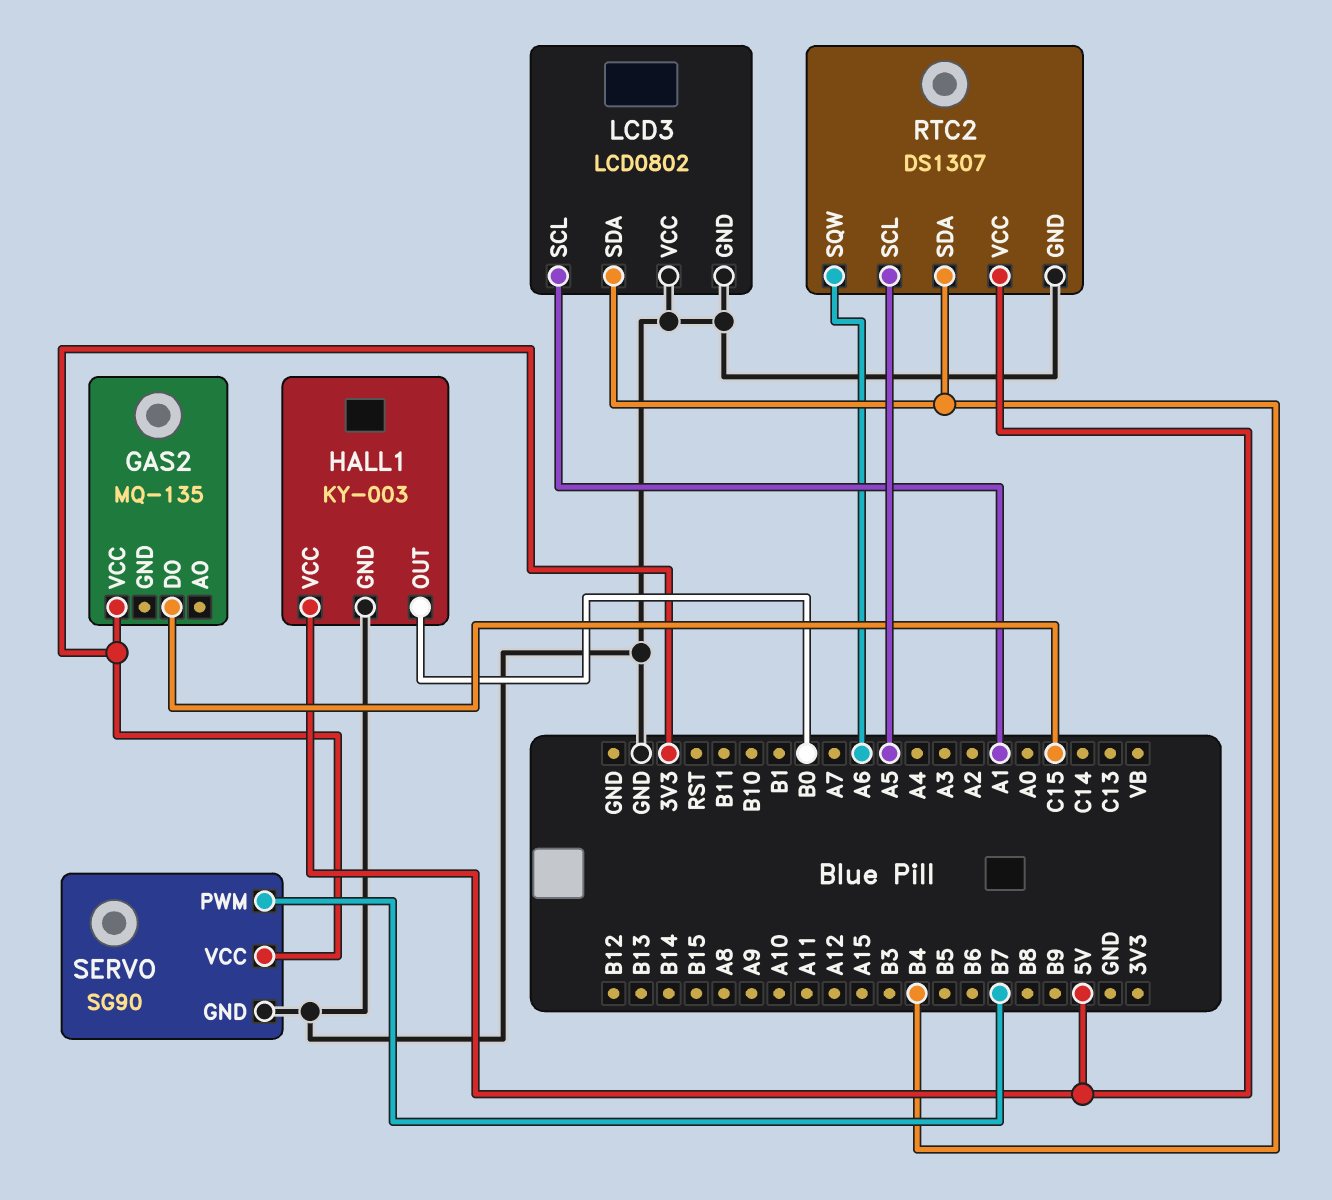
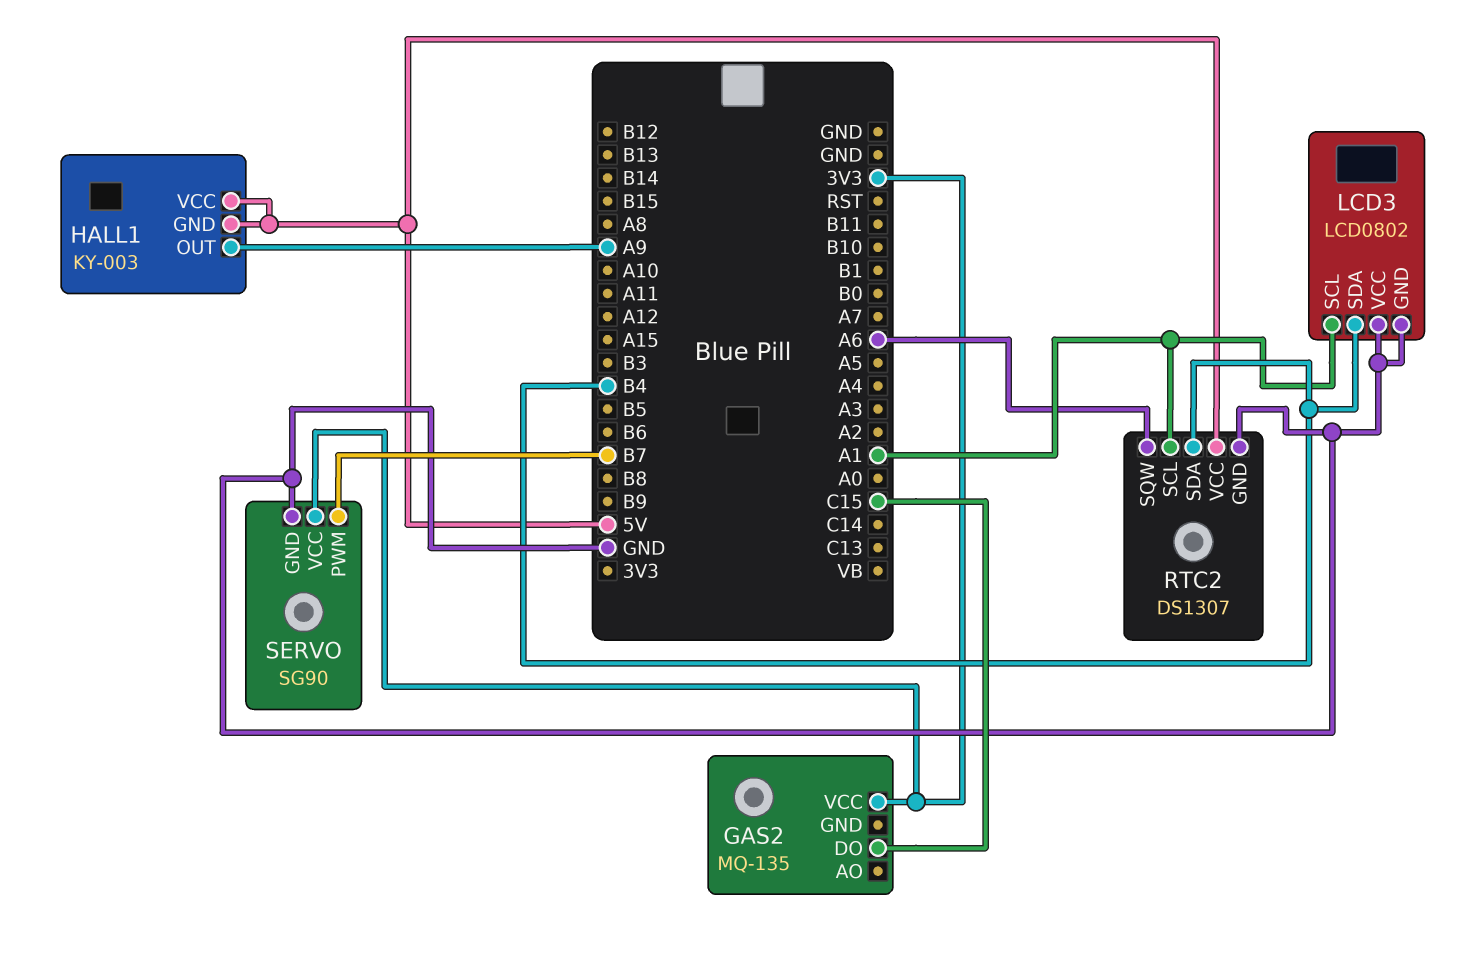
HALL1 pin GND: GND -> 5V
HALL1 pin OUT: B0 -> A9
RTC2 pin SCL: A5 -> A1

